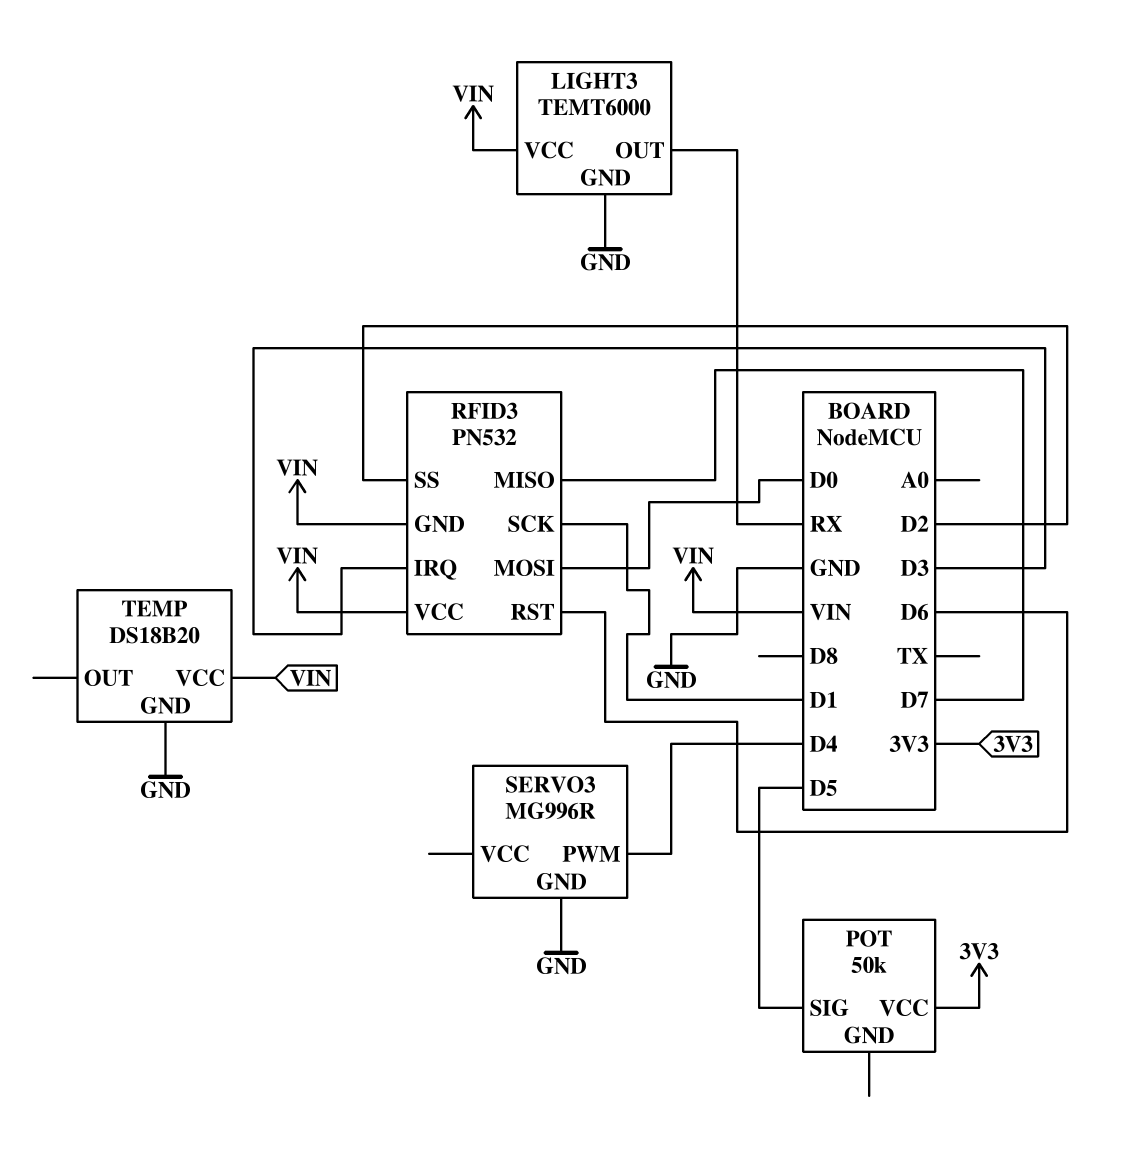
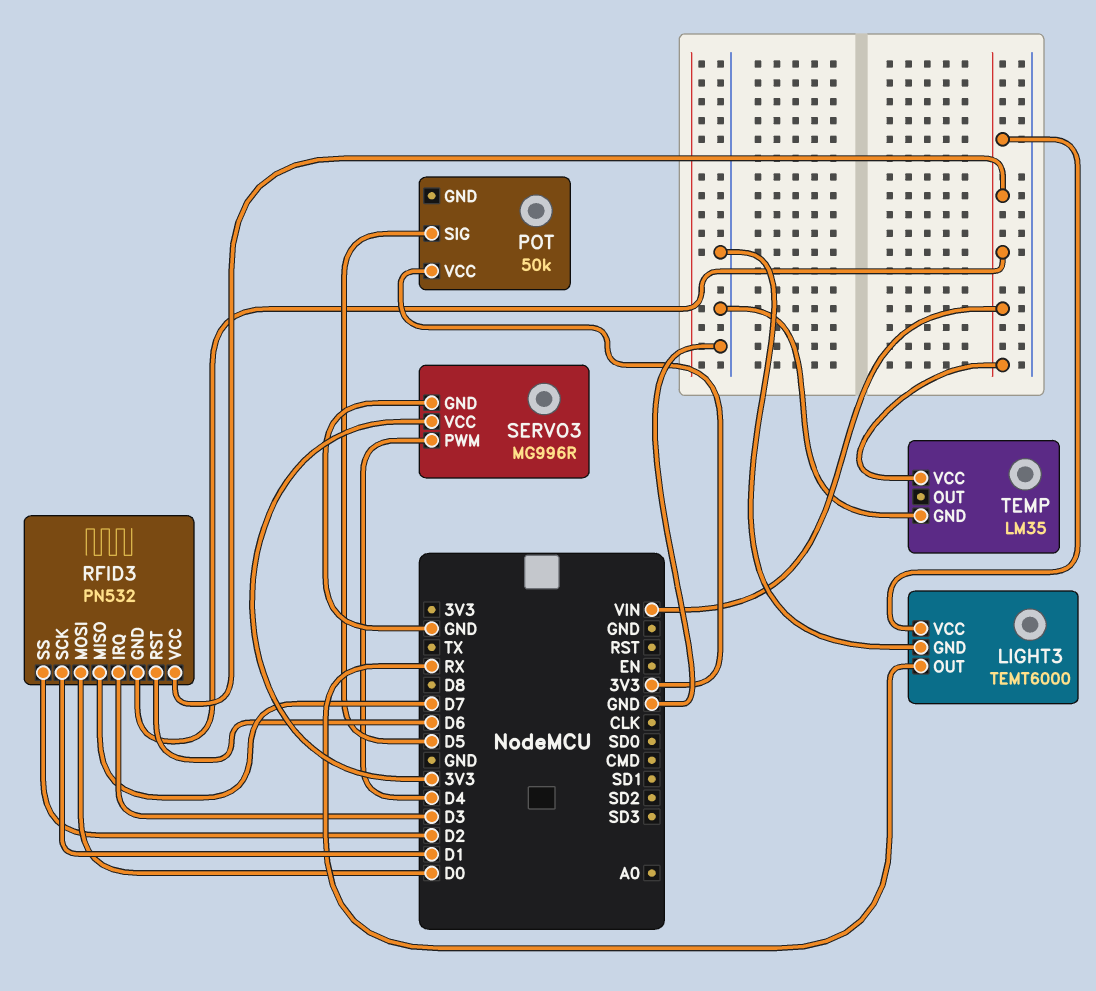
SERVO3 pin VCC: none -> 3V3
TEMP: DS18B20 -> LM35

